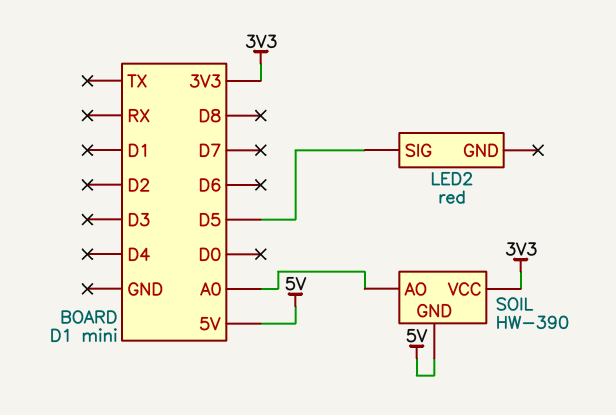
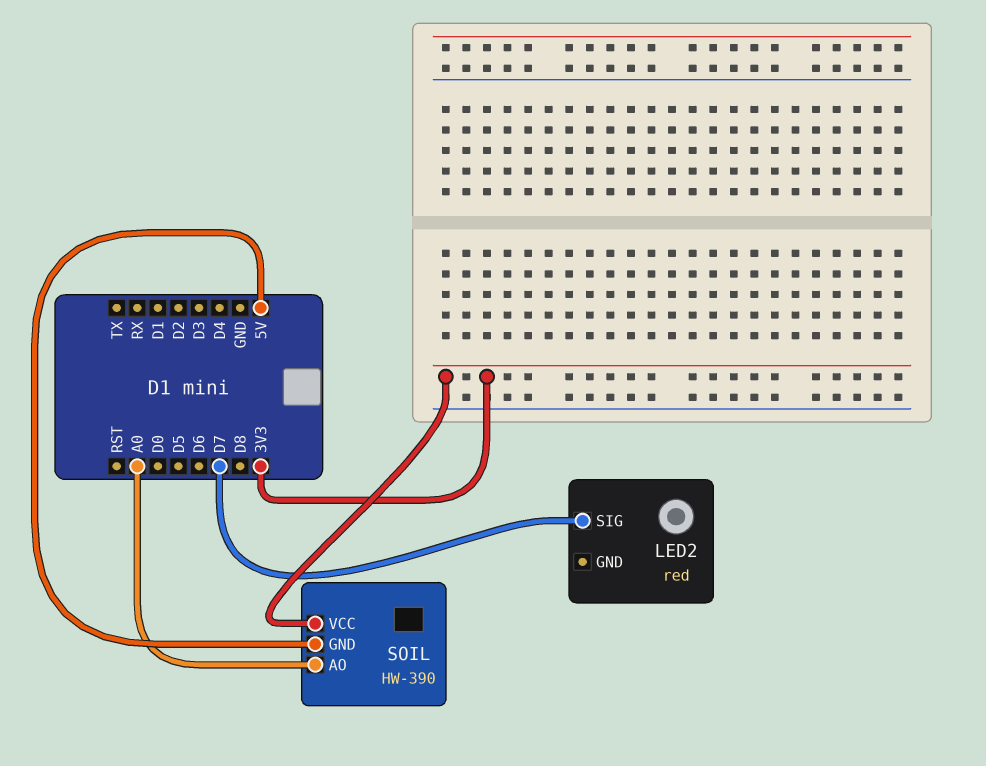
LED2 pin SIG: D5 -> D7

